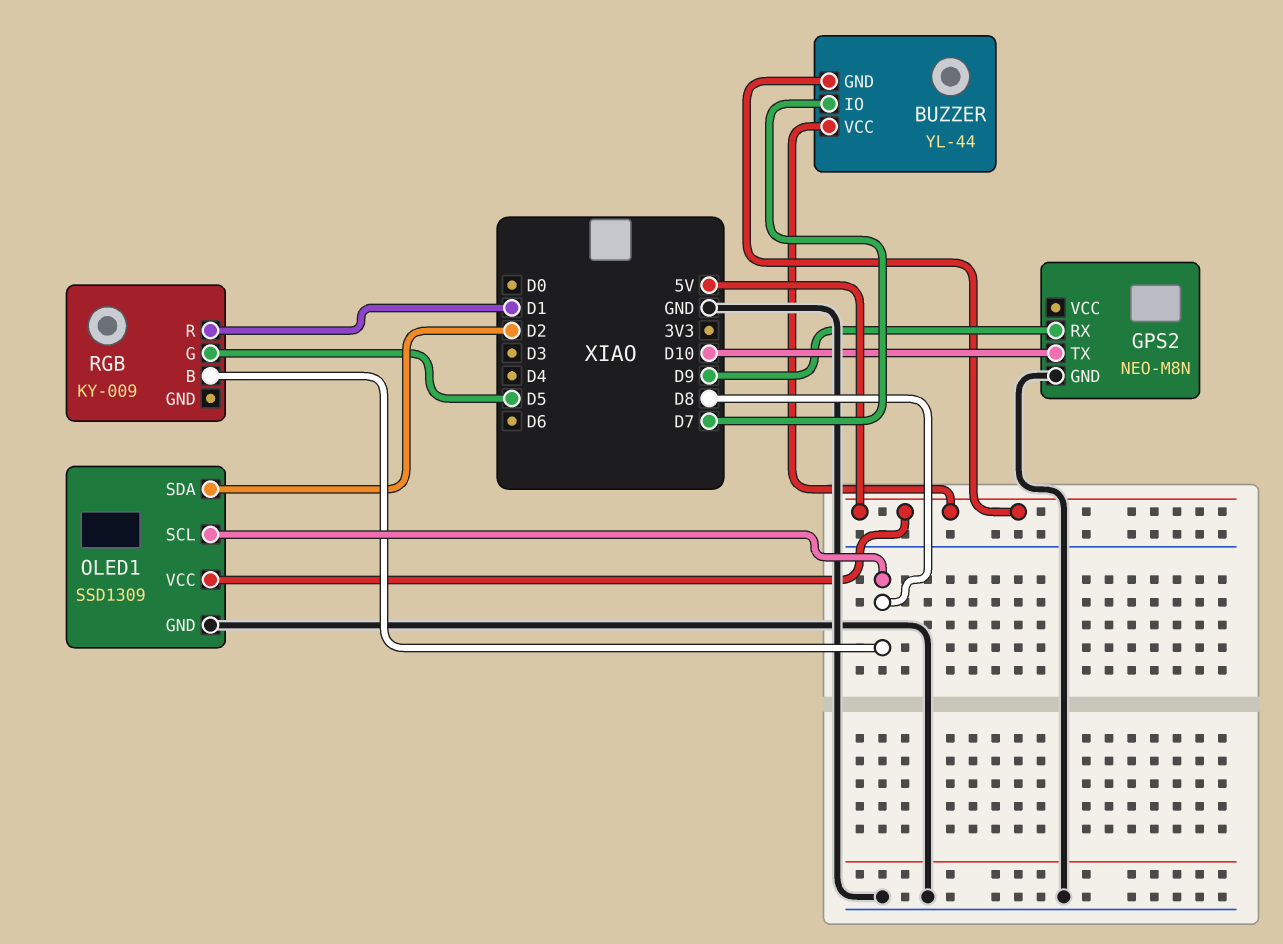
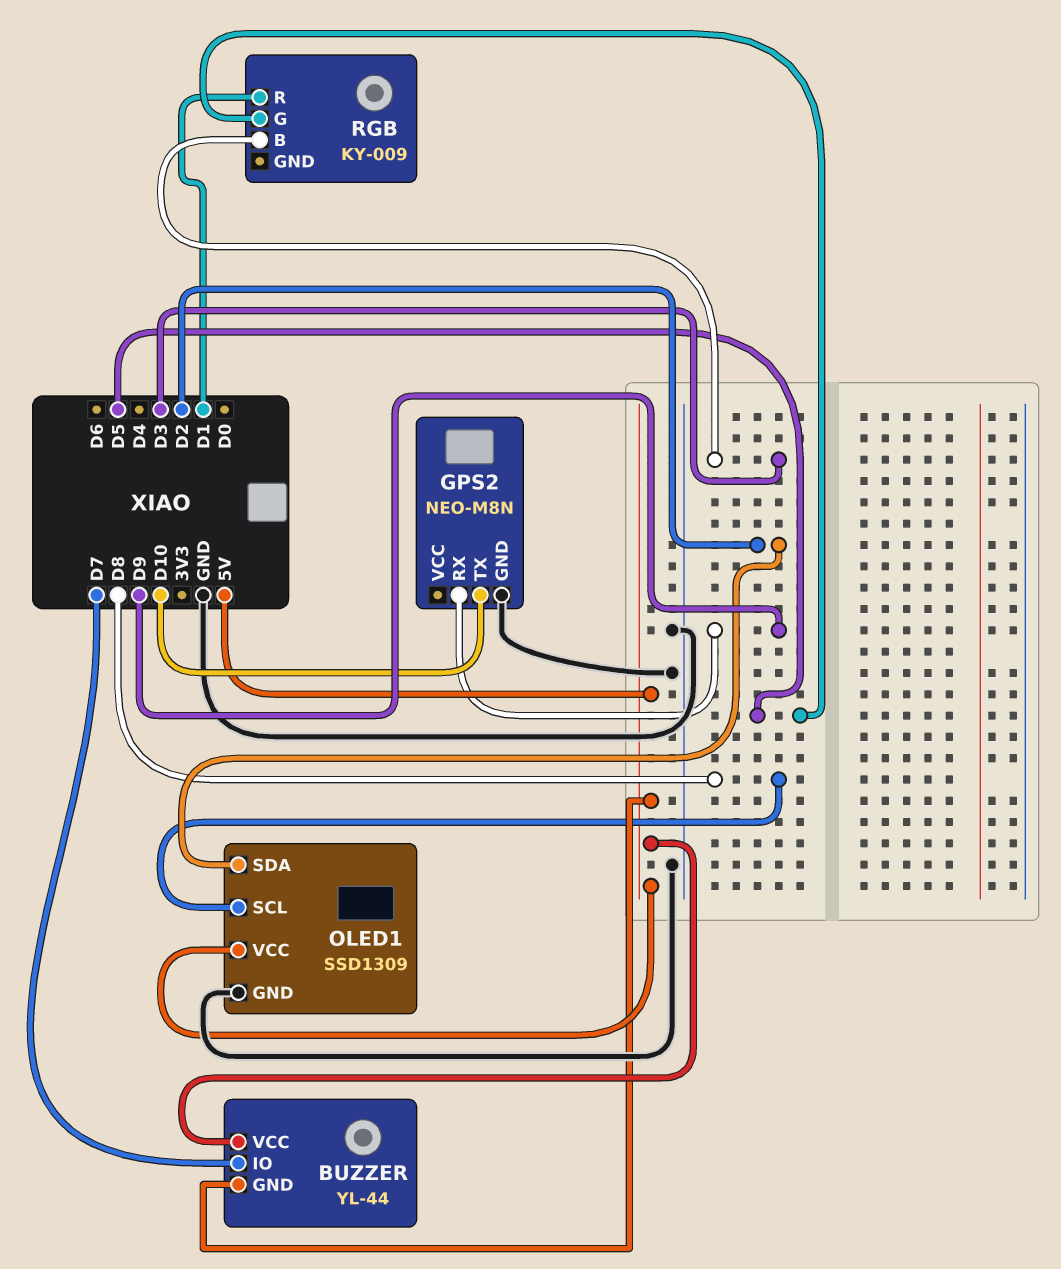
RGB pin B: D8 -> D3

